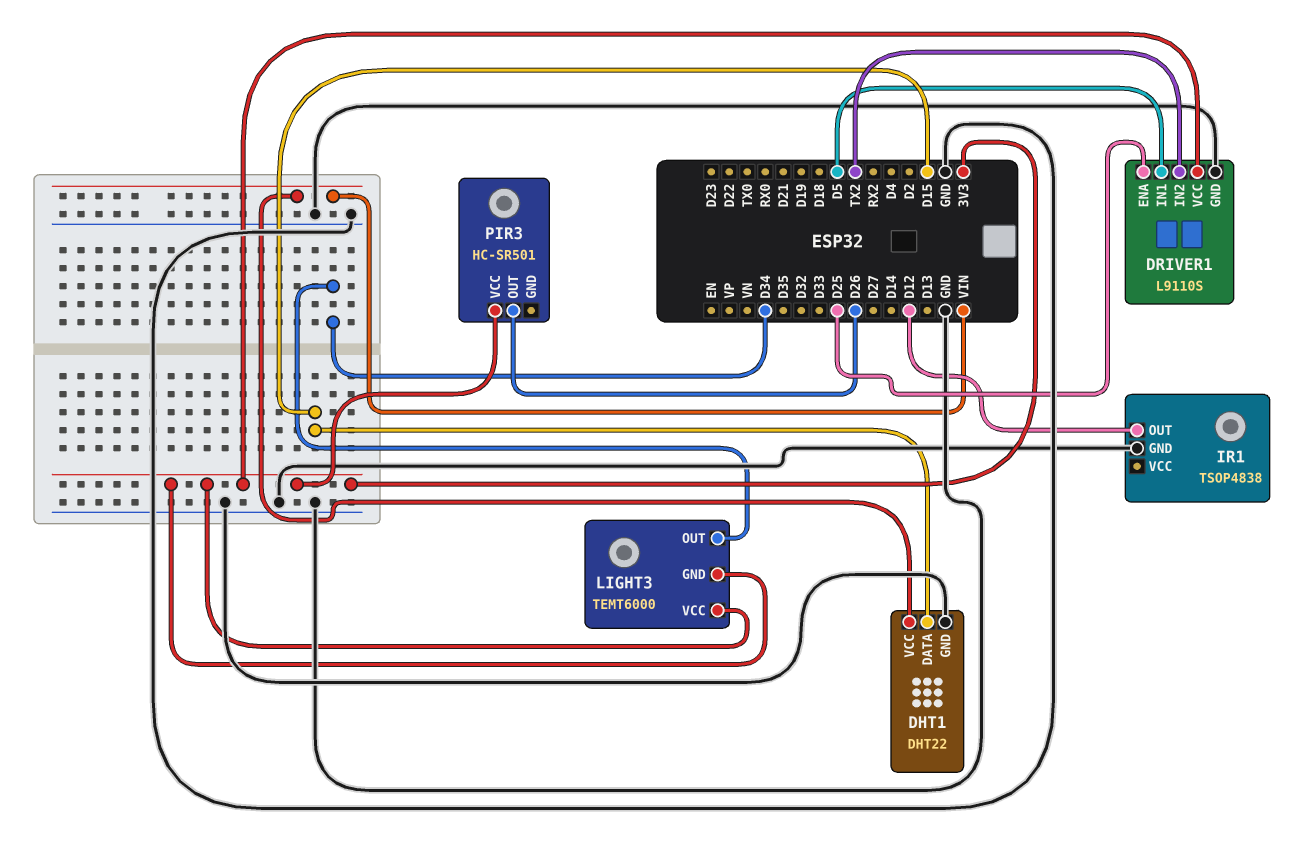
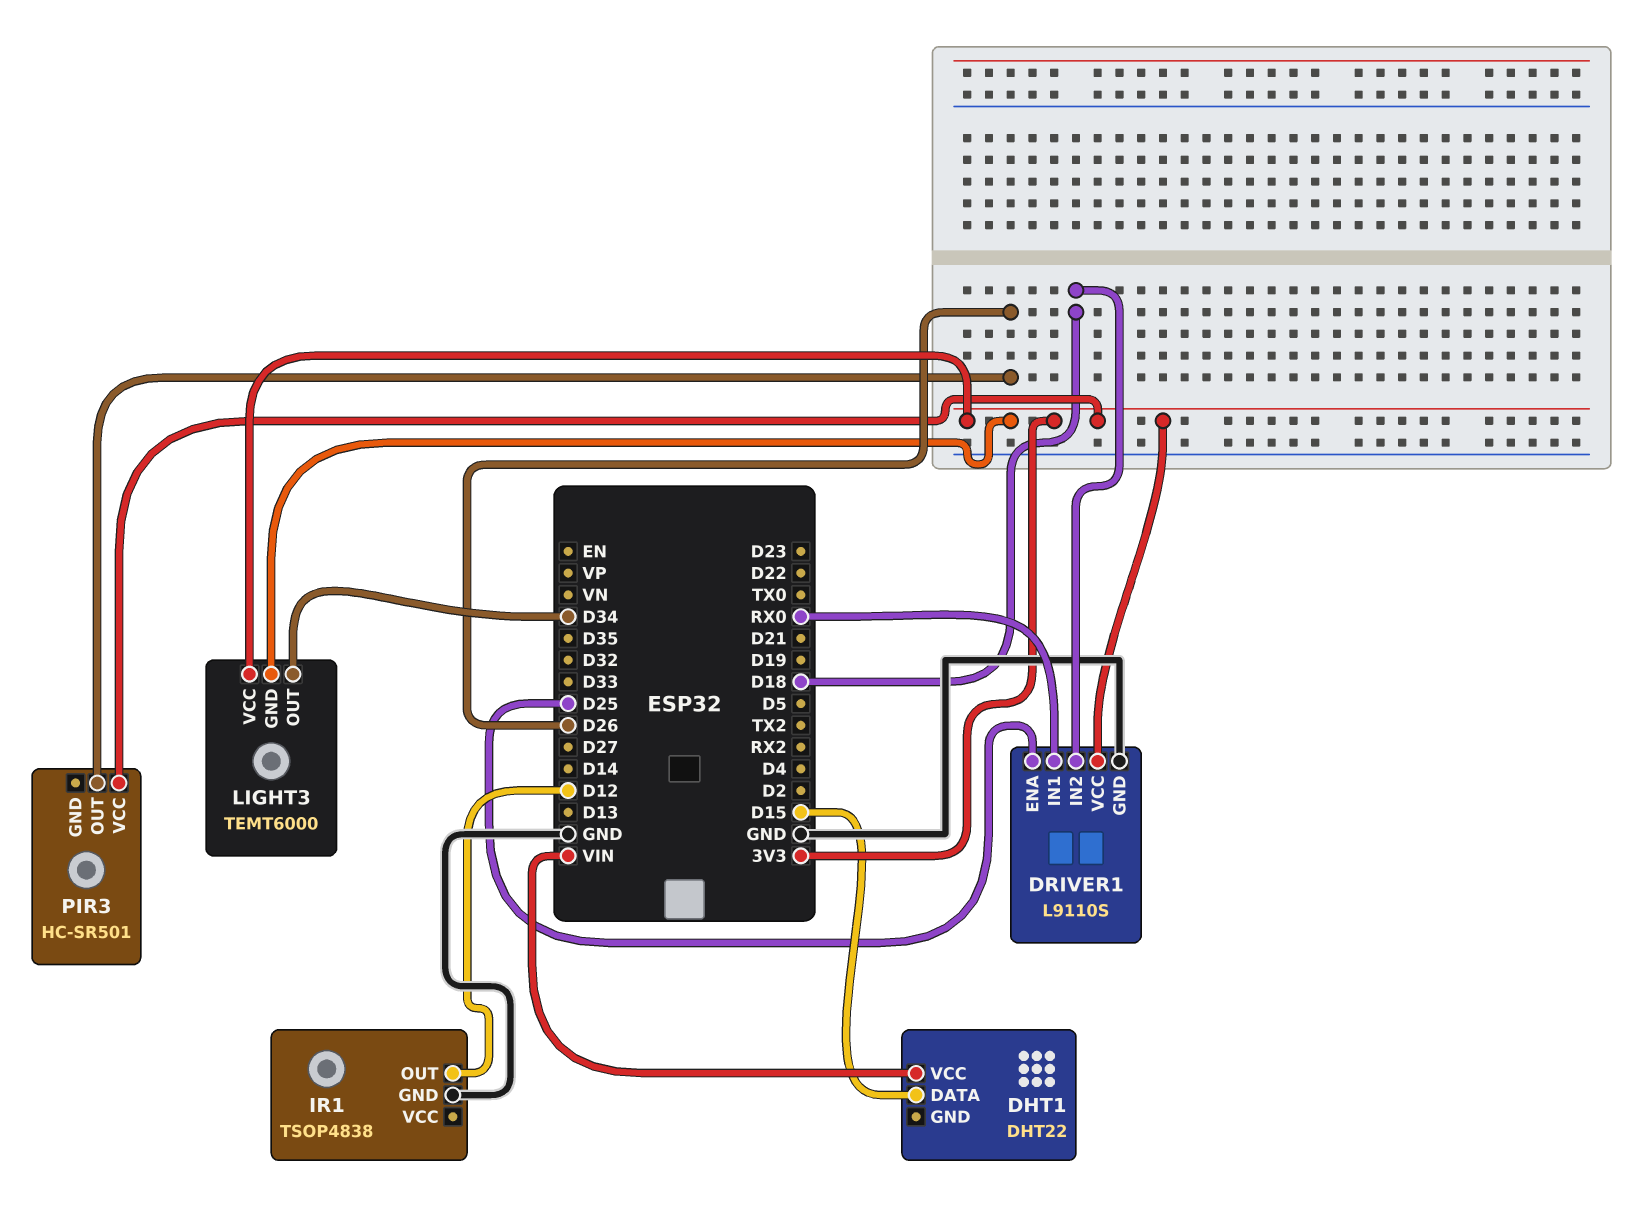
DHT1 pin GND: GND -> none
DRIVER1 pin IN1: D5 -> RX0
DRIVER1 pin IN2: TX2 -> D18

